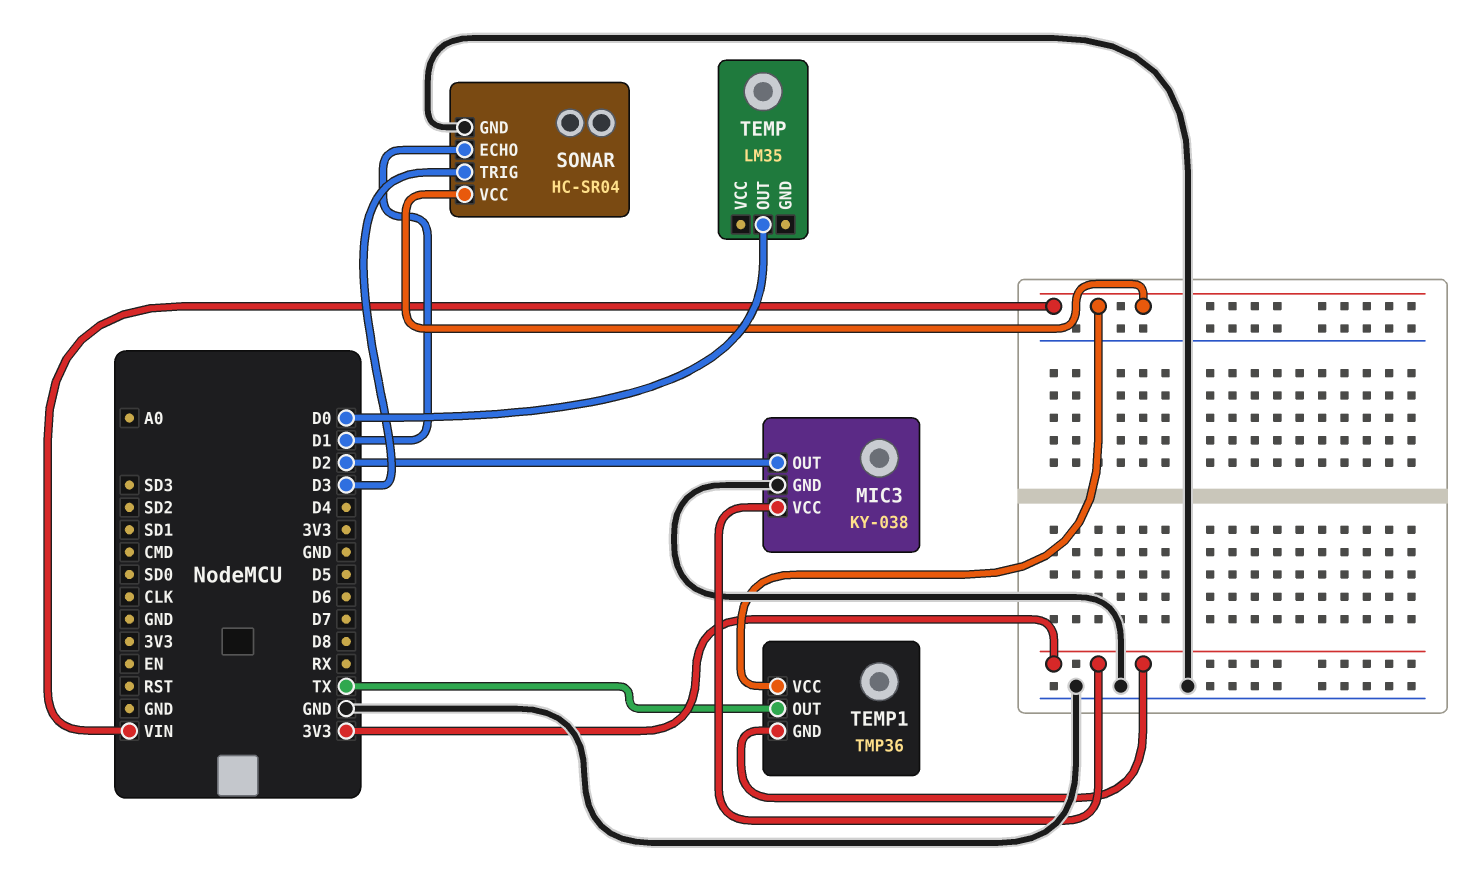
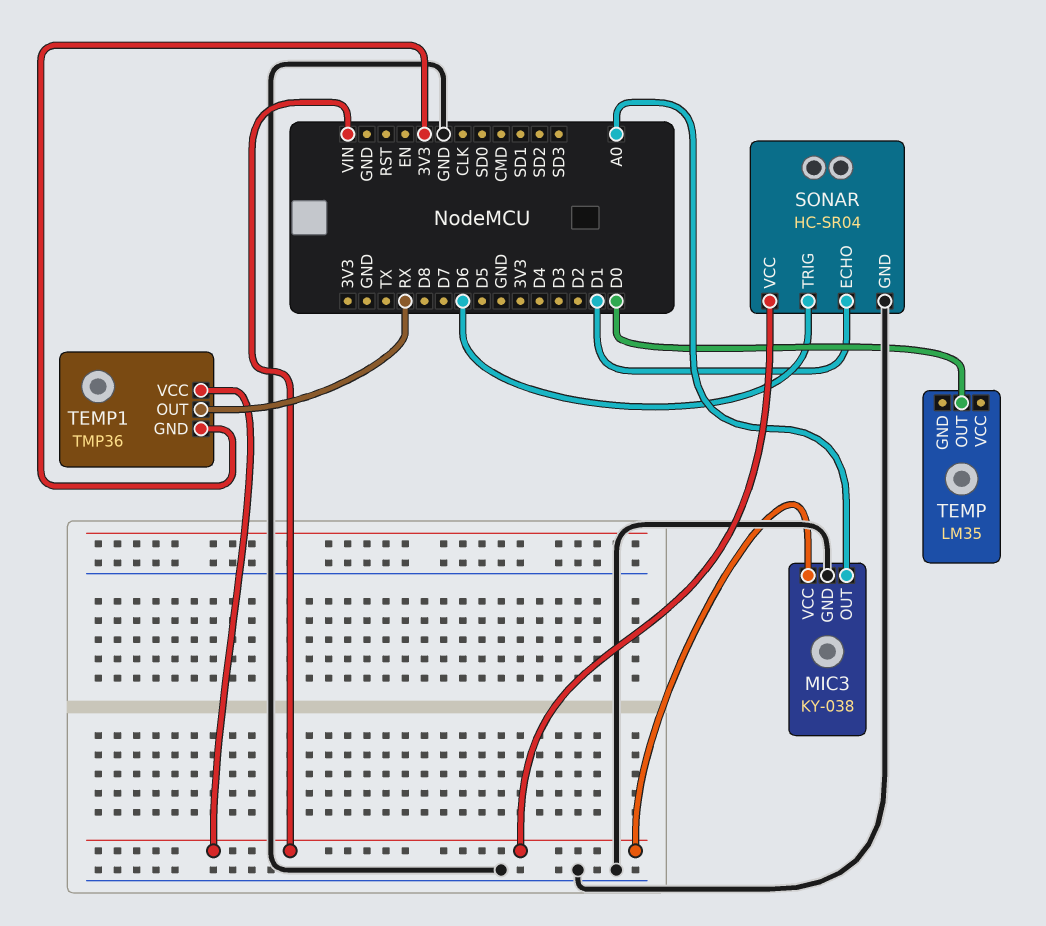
MIC3 pin OUT: D2 -> A0
MIC3 pin VCC: 3V3 -> VIN
SONAR pin TRIG: D3 -> D6
TEMP1 pin OUT: TX -> RX

